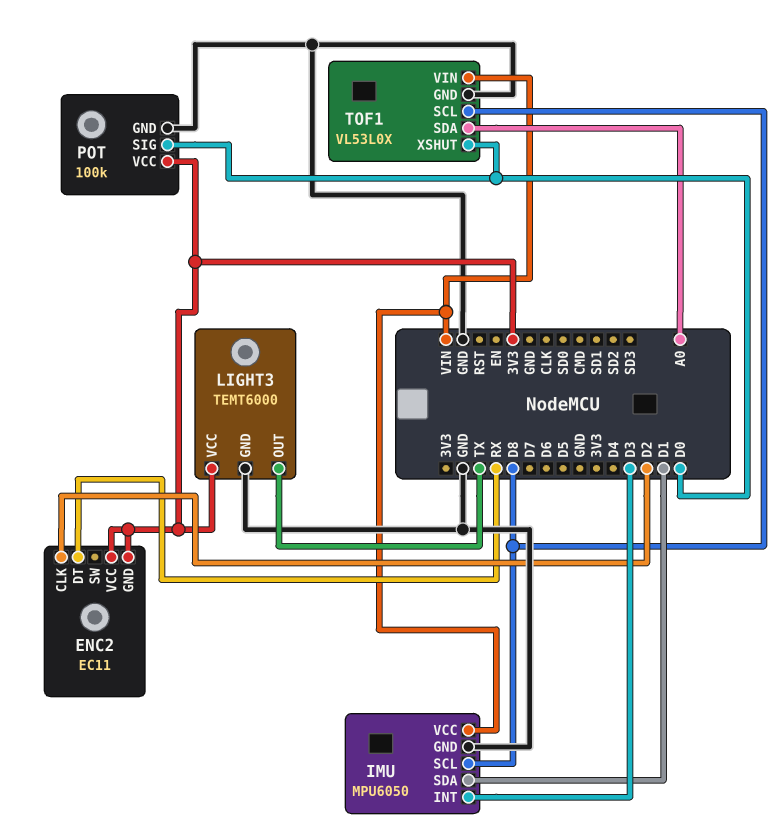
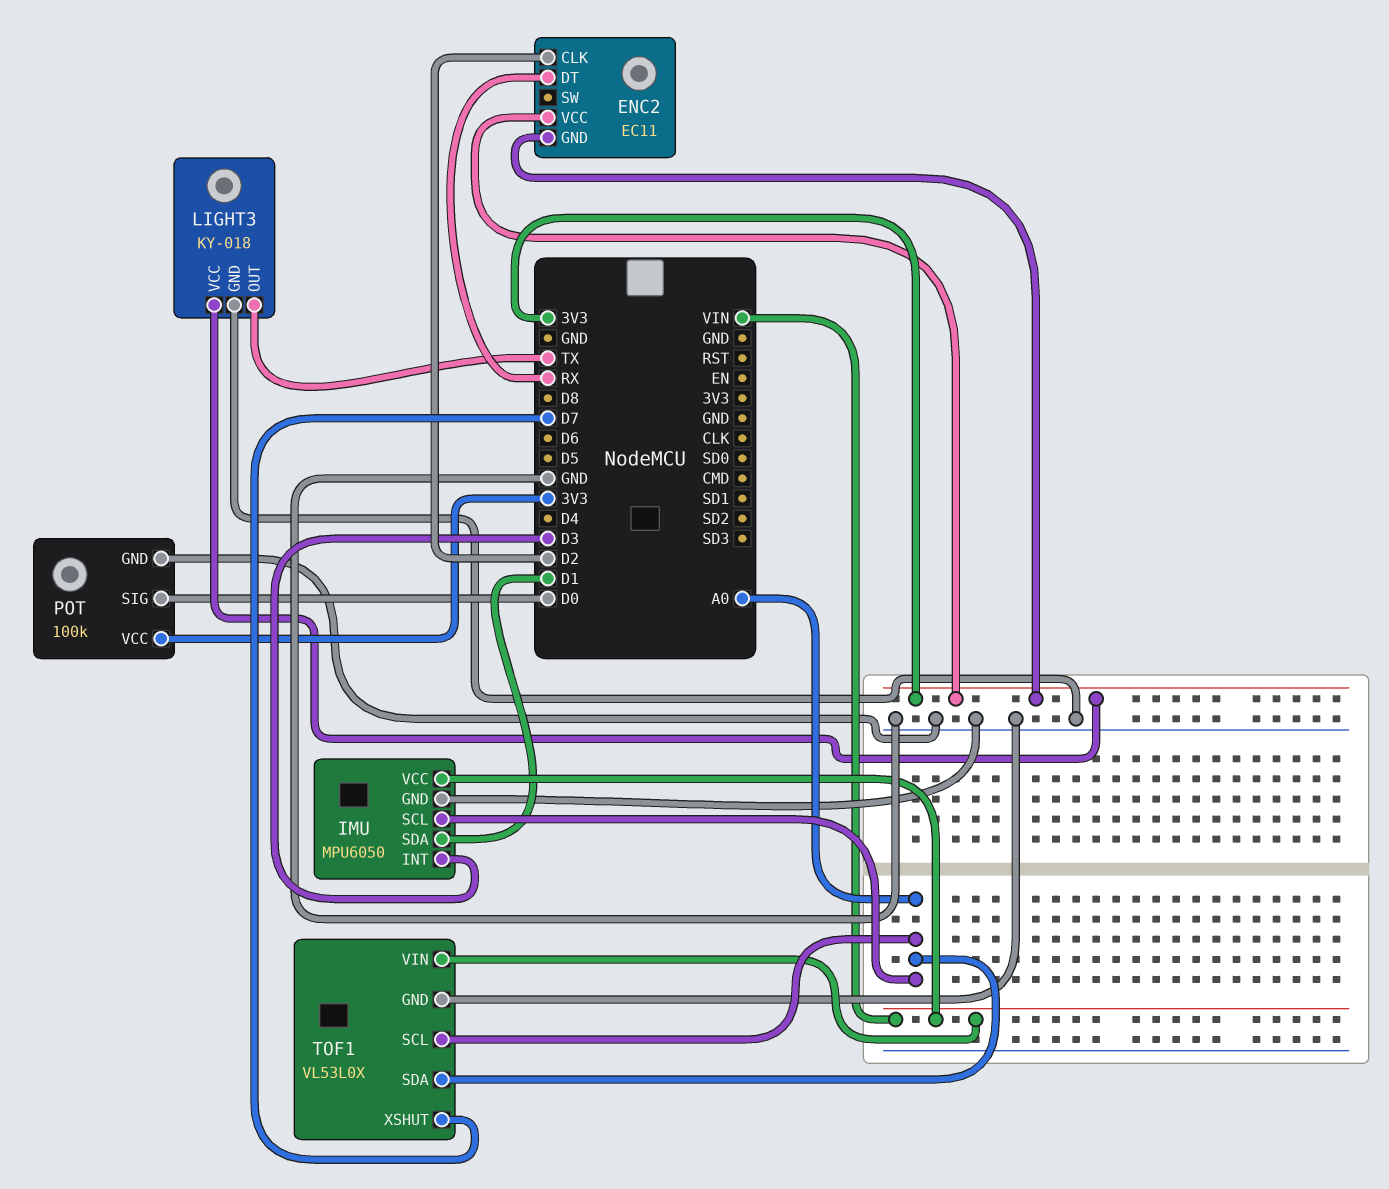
IMU pin SCL: D8 -> A0
LIGHT3: TEMT6000 -> KY-018
TOF1 pin SCL: D8 -> A0
TOF1 pin XSHUT: D0 -> D7

